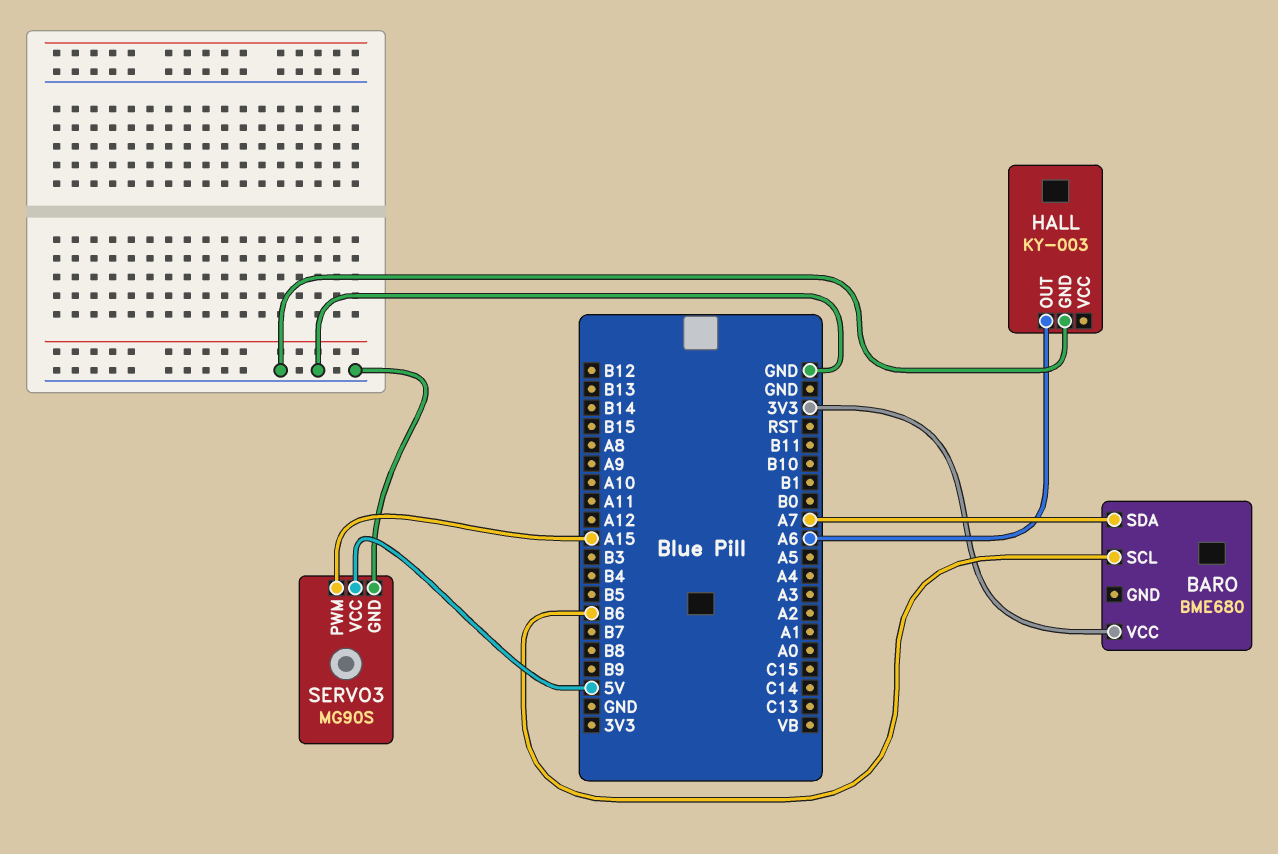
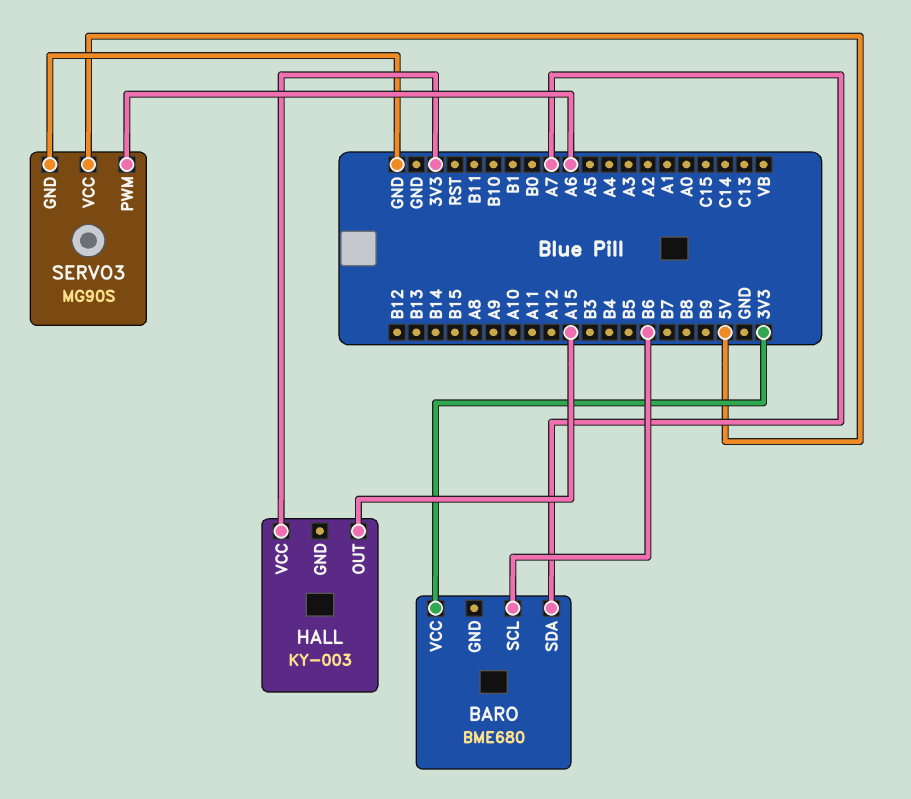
HALL pin GND: GND -> none
HALL pin OUT: A6 -> A15
HALL pin VCC: none -> 3V3
SERVO3 pin PWM: A15 -> A6

